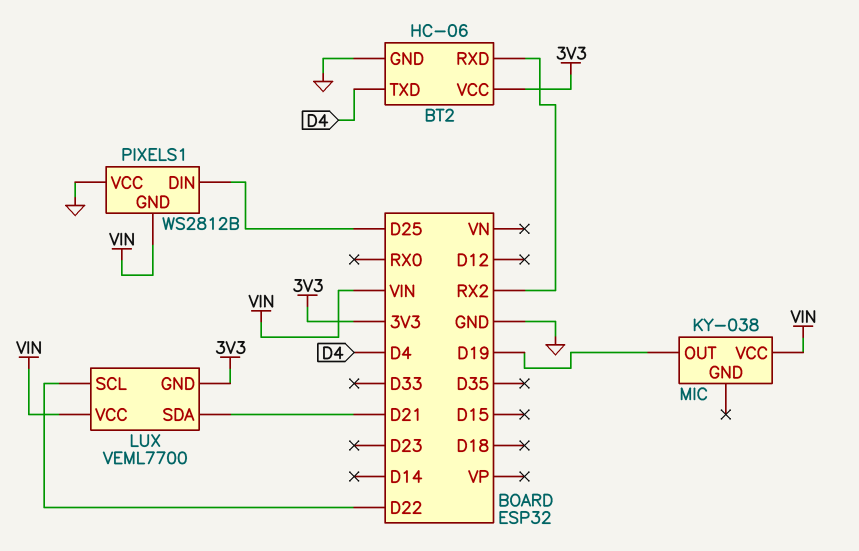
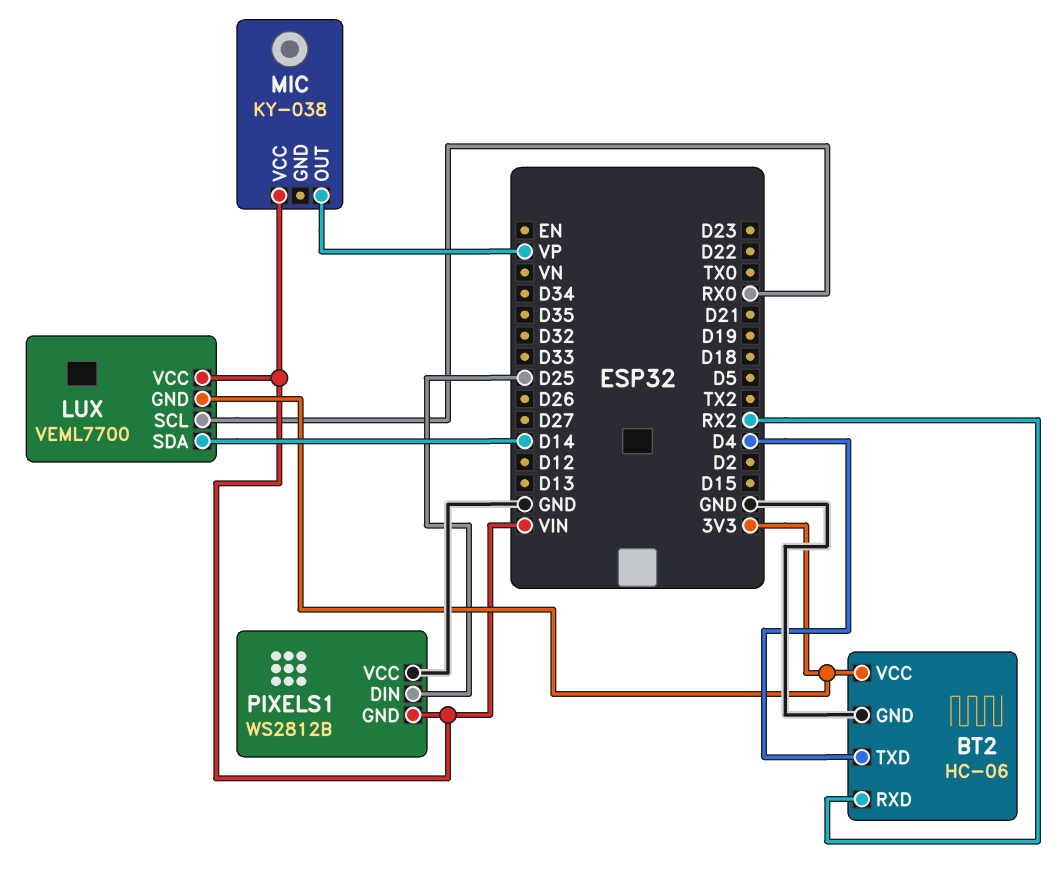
LUX pin SCL: D22 -> RX0
LUX pin SDA: D21 -> D14
MIC pin OUT: D19 -> VP

